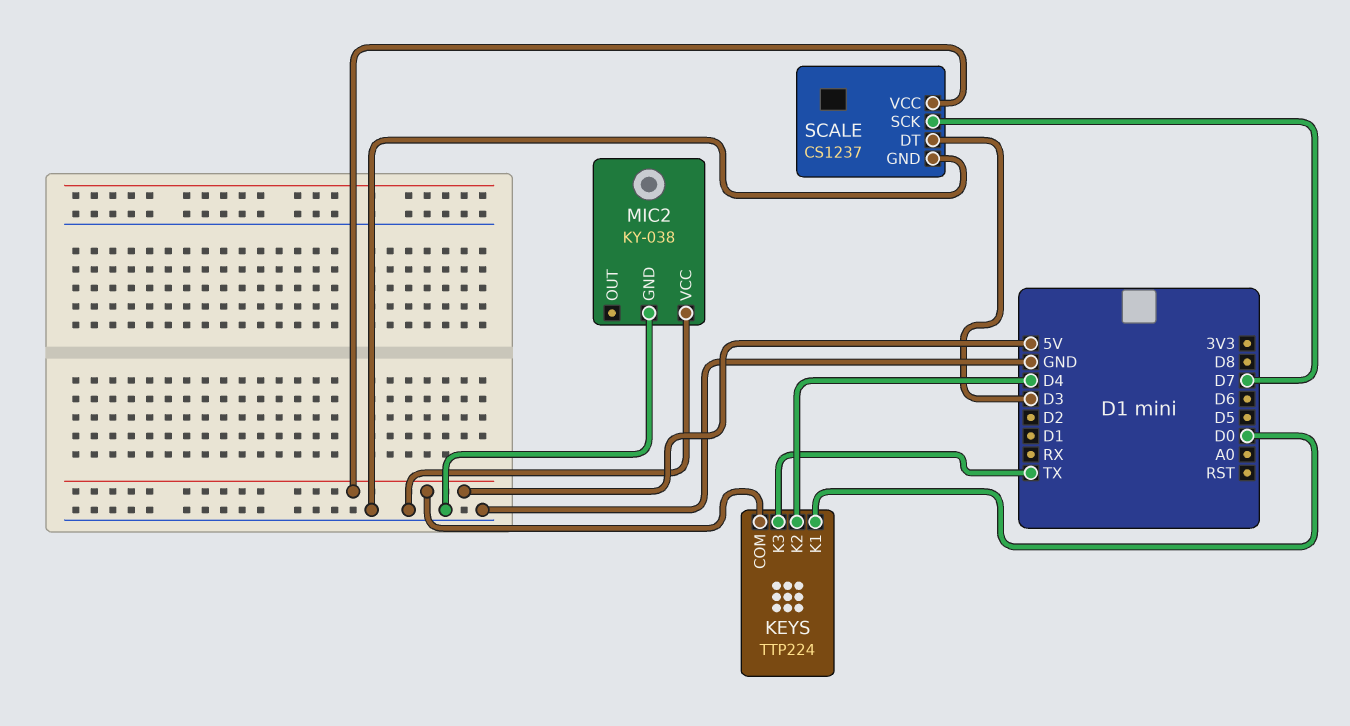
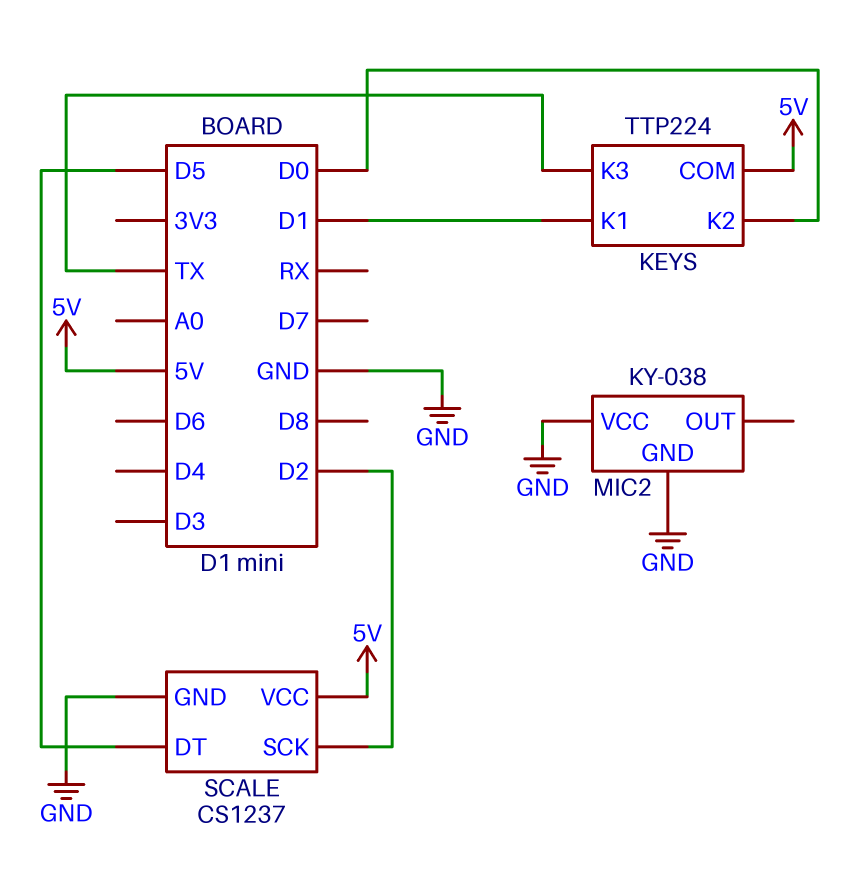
KEYS pin K1: D0 -> D1
KEYS pin K2: D4 -> D0
SCALE pin DT: D3 -> D5
SCALE pin SCK: D7 -> D2

